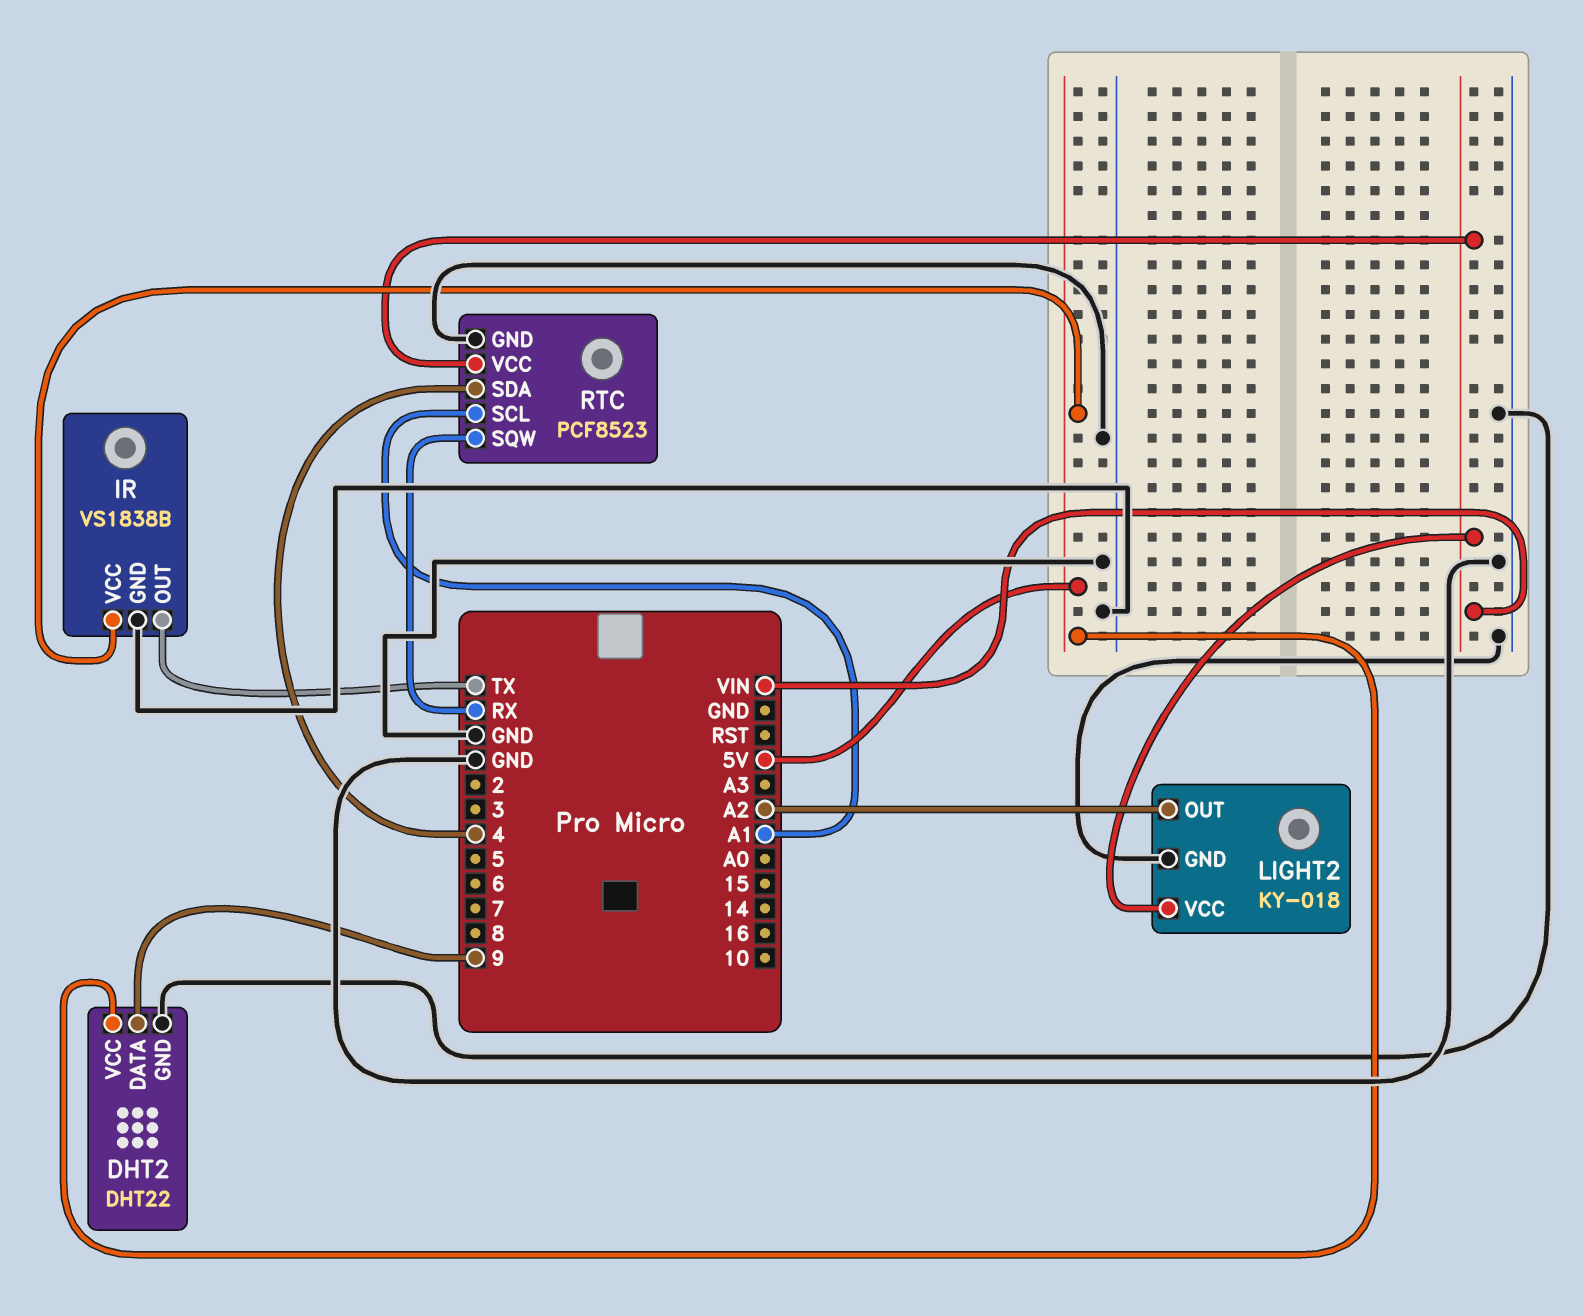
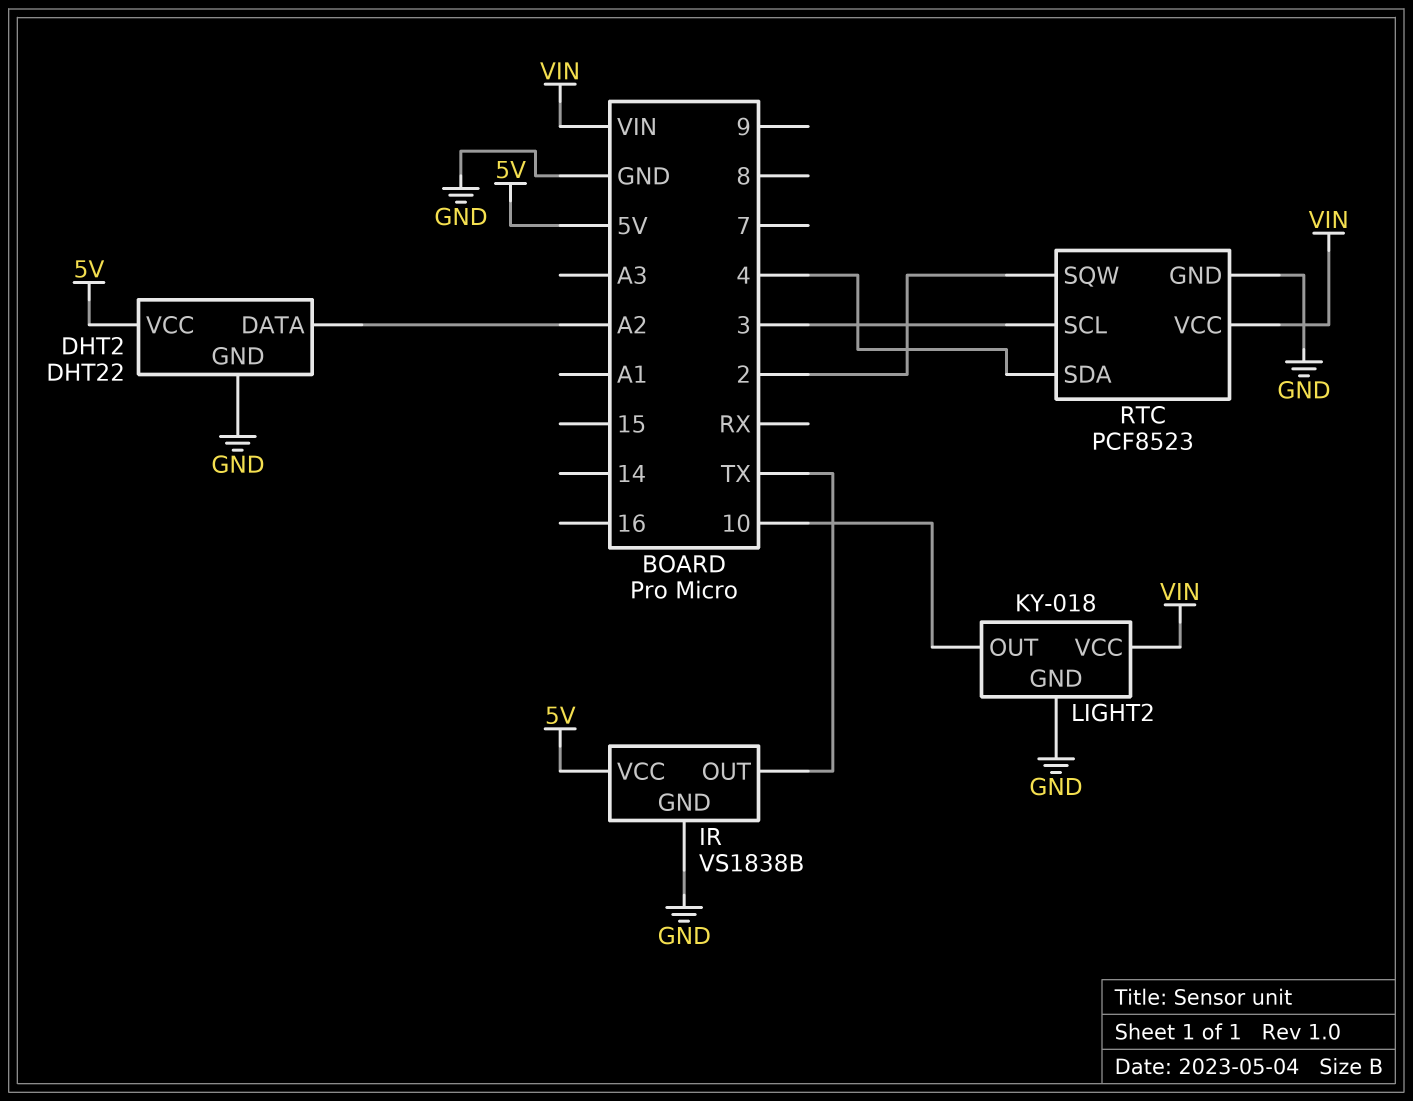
DHT2 pin DATA: 9 -> A2
LIGHT2 pin OUT: A2 -> 10
RTC pin SCL: A1 -> 3
RTC pin SQW: RX -> 2

